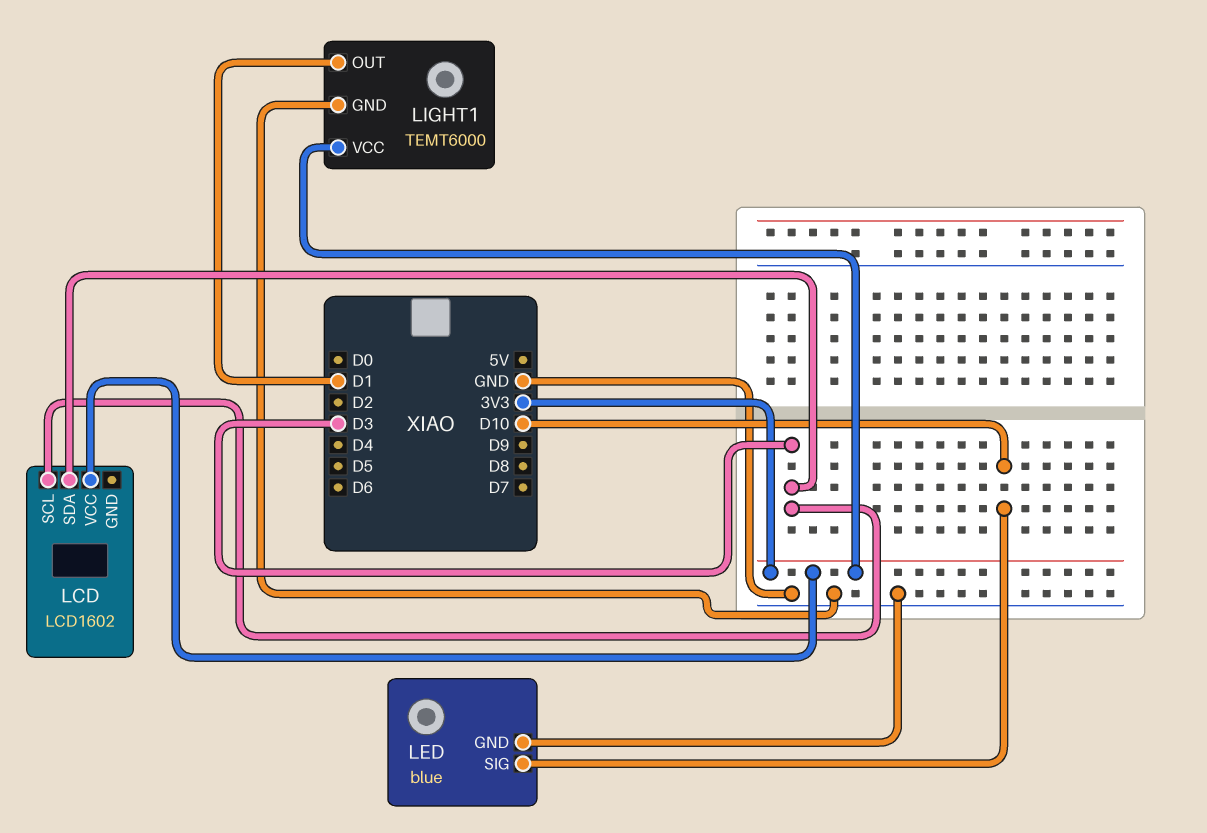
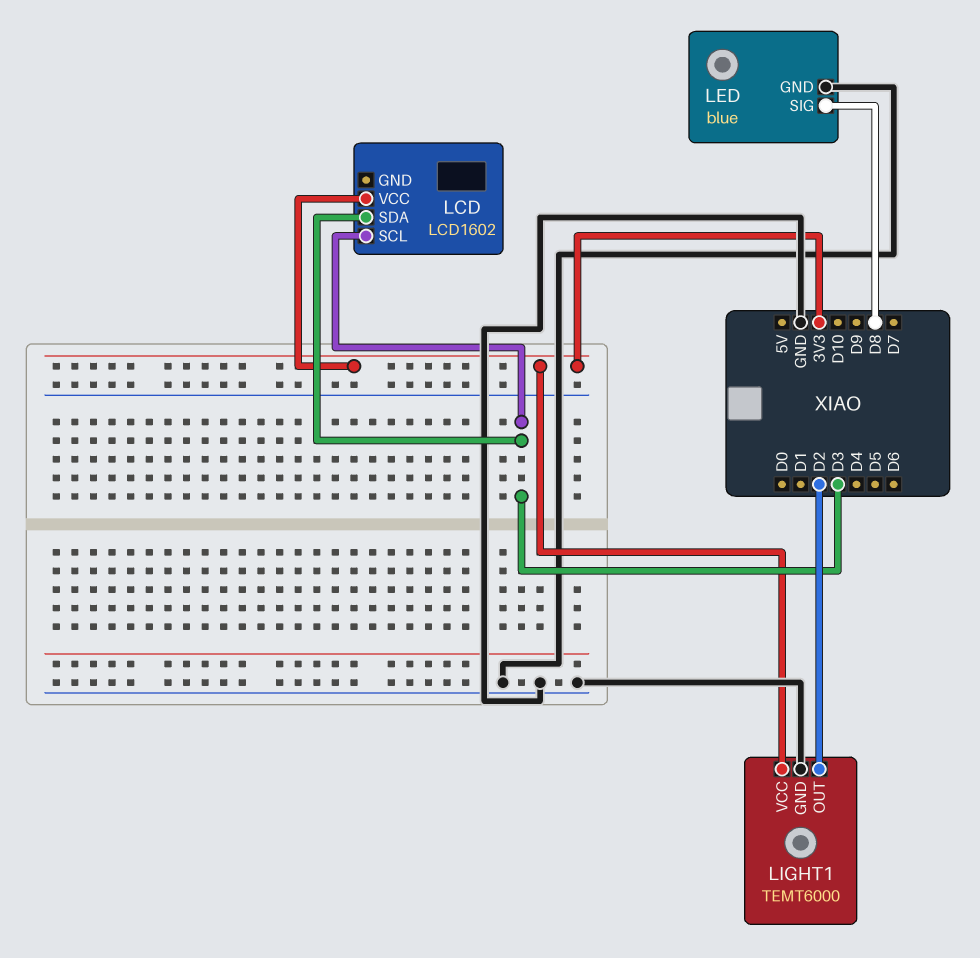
LED pin SIG: D10 -> D8
LIGHT1 pin OUT: D1 -> D2

